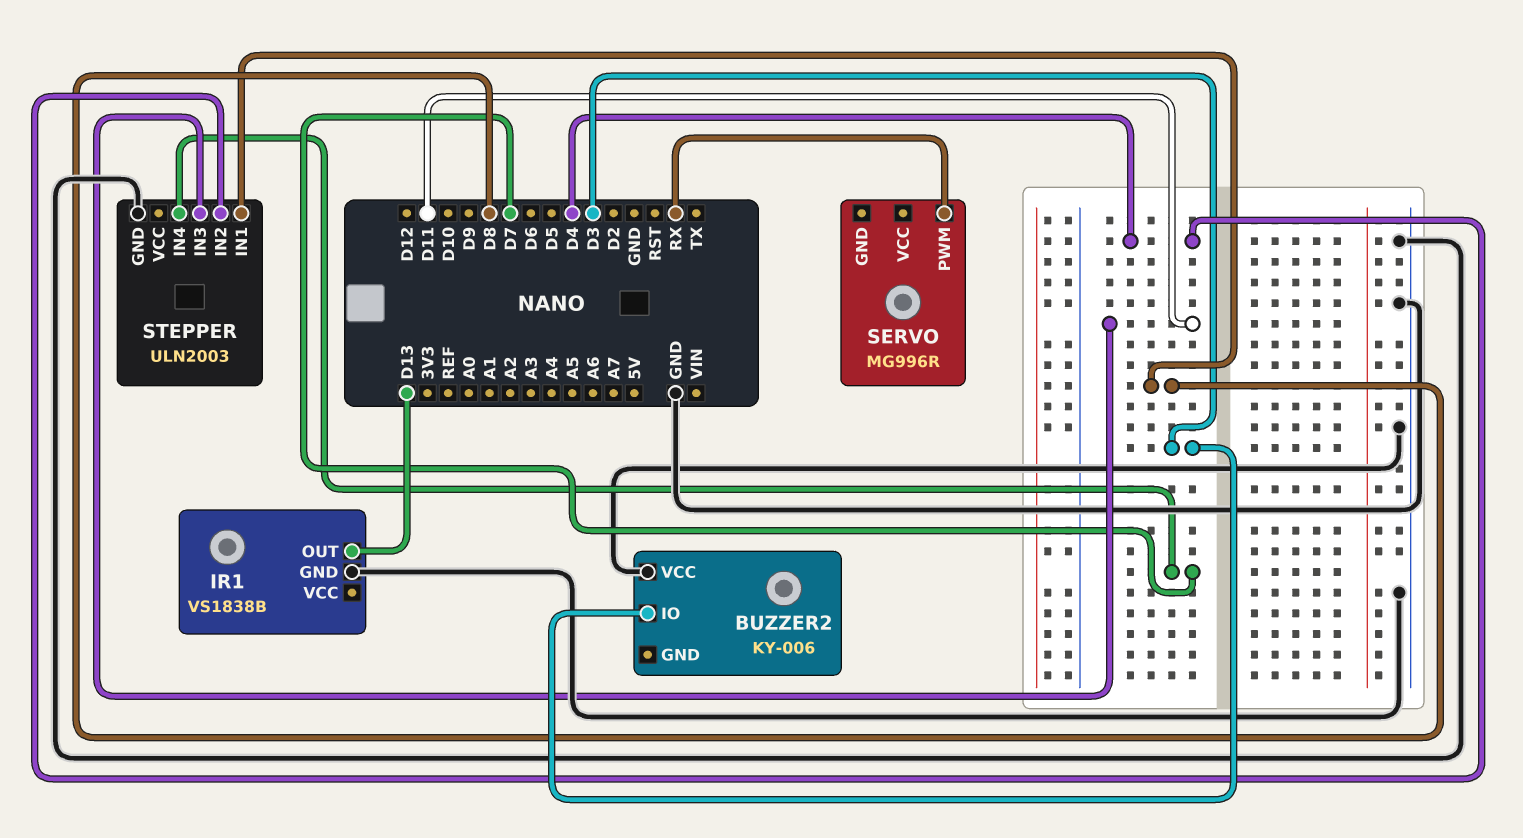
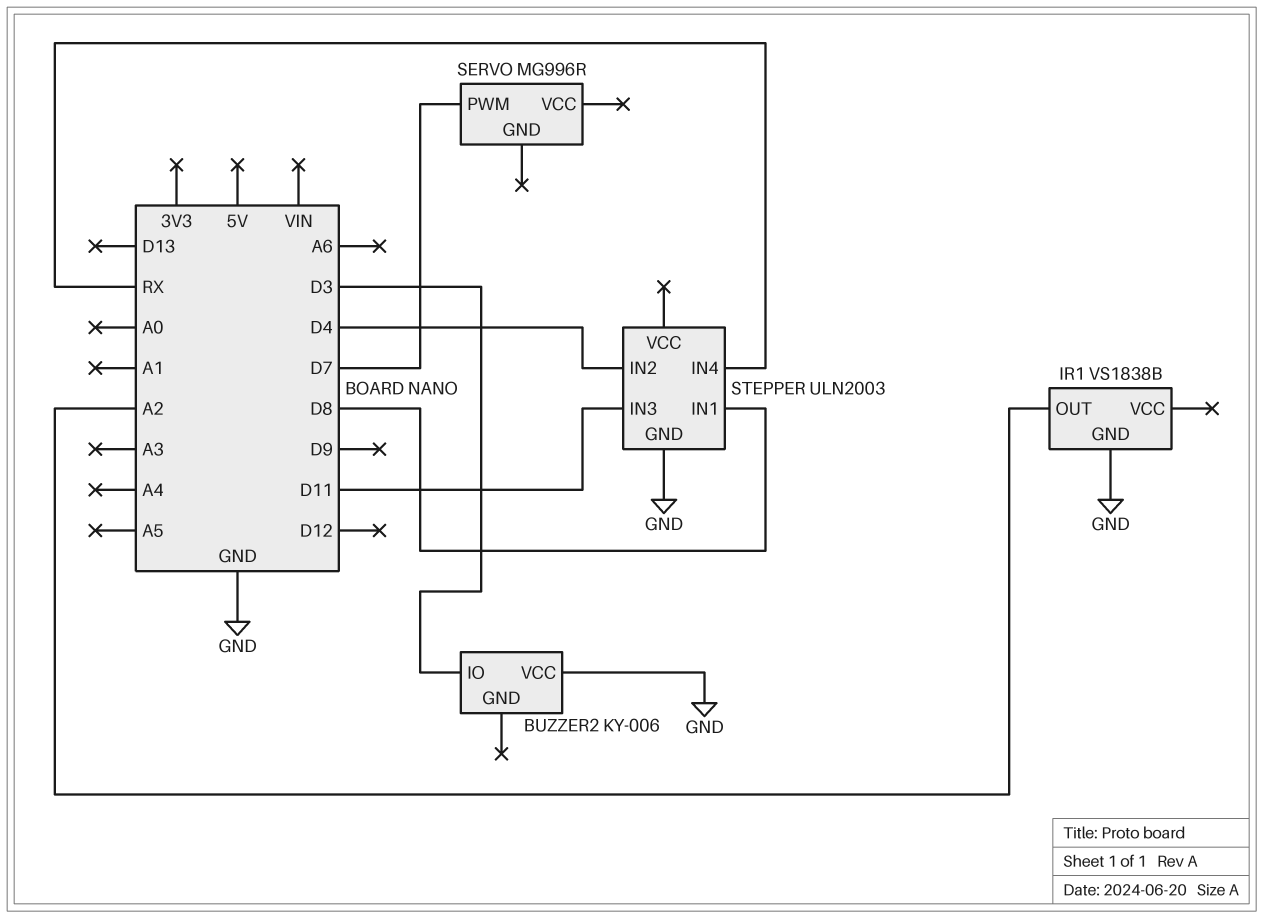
IR1 pin OUT: D13 -> A2
SERVO pin PWM: RX -> D7
STEPPER pin IN4: D7 -> RX

